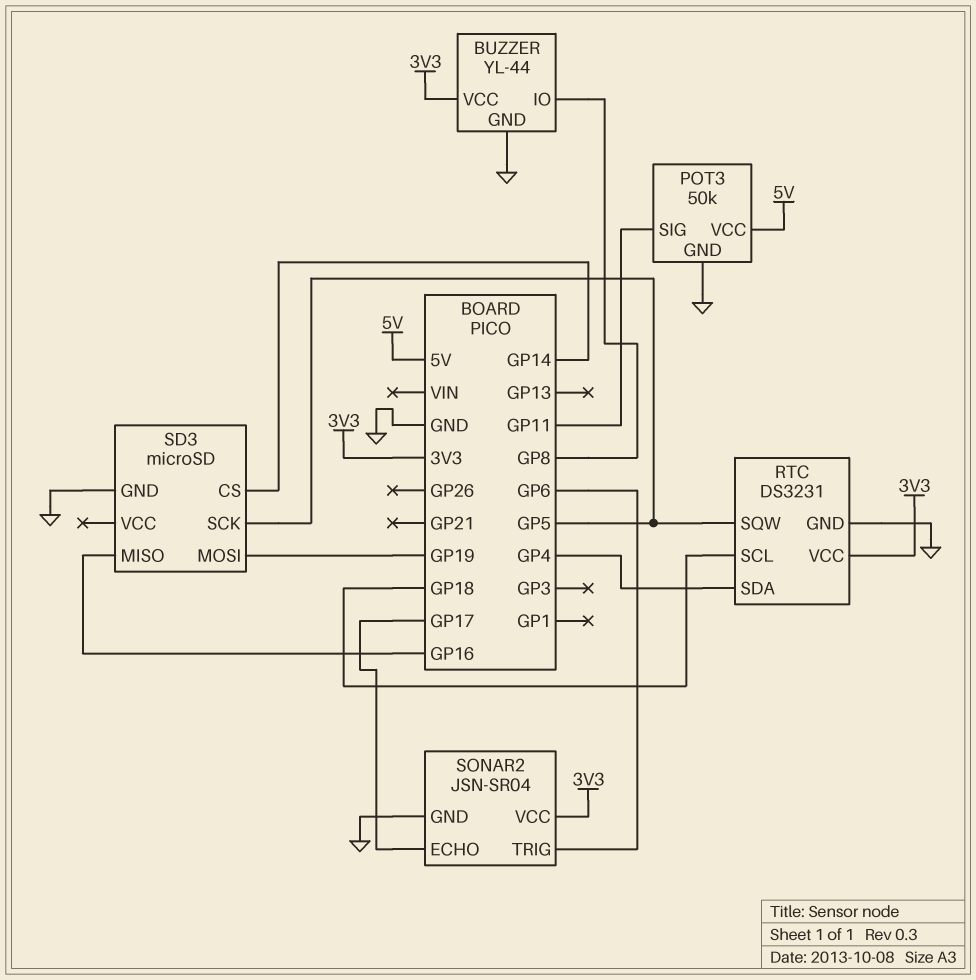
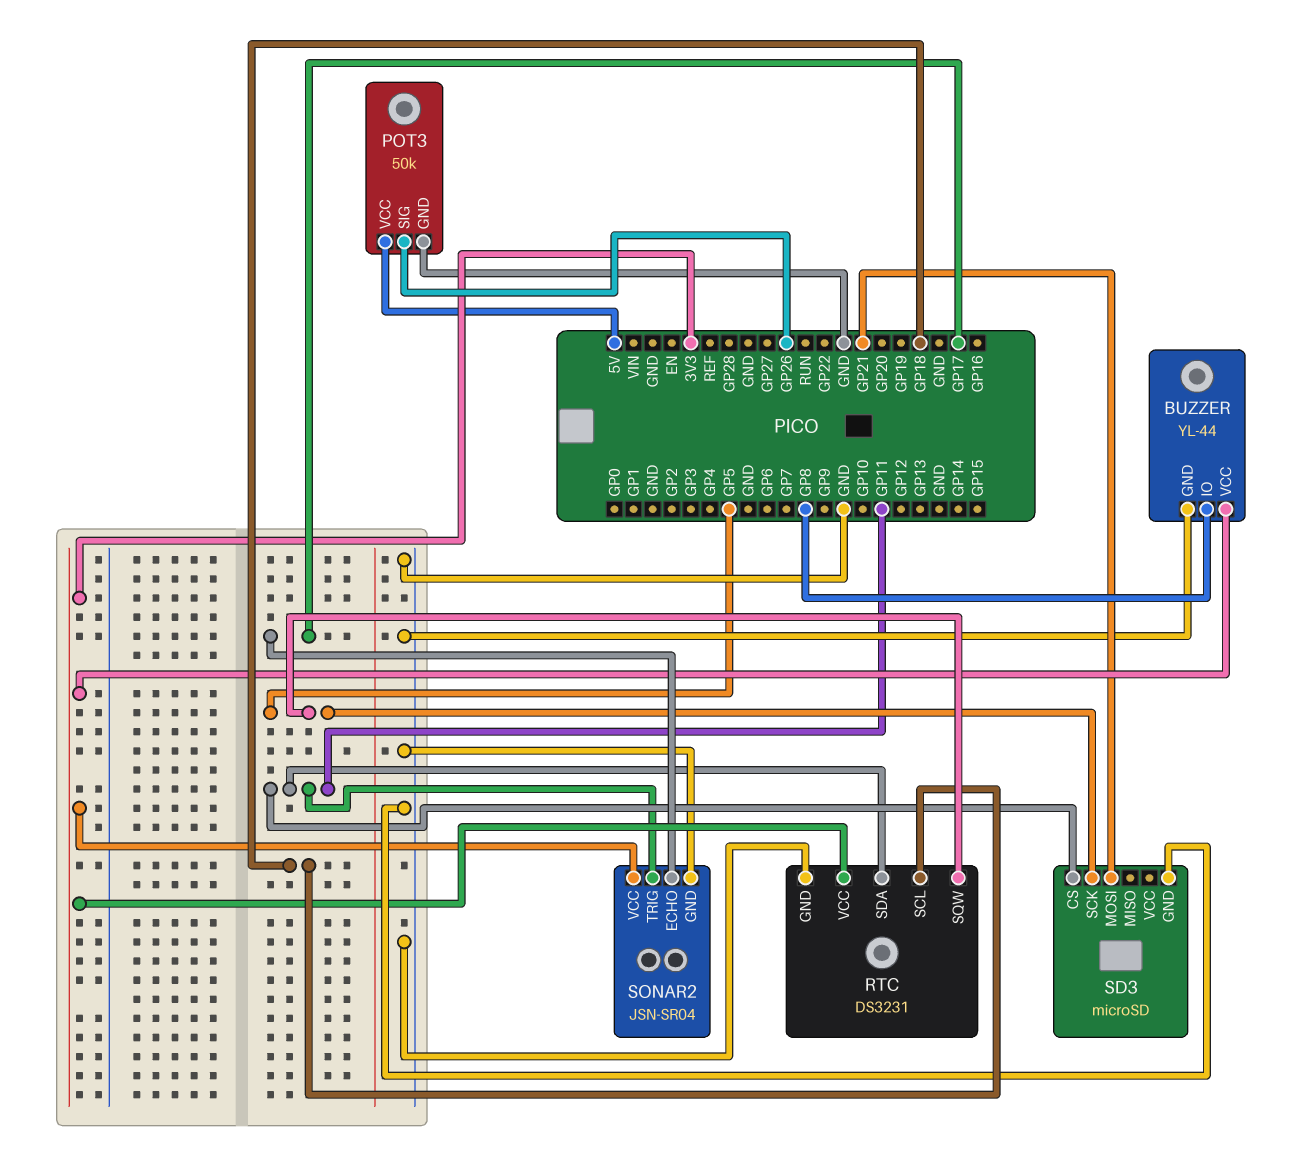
POT3 pin SIG: GP11 -> GP26
RTC pin SDA: GP4 -> GP11
SD3 pin CS: GP14 -> GP11
SD3 pin MISO: GP16 -> none
SD3 pin MOSI: GP19 -> GP21
SONAR2 pin TRIG: GP6 -> GP11

